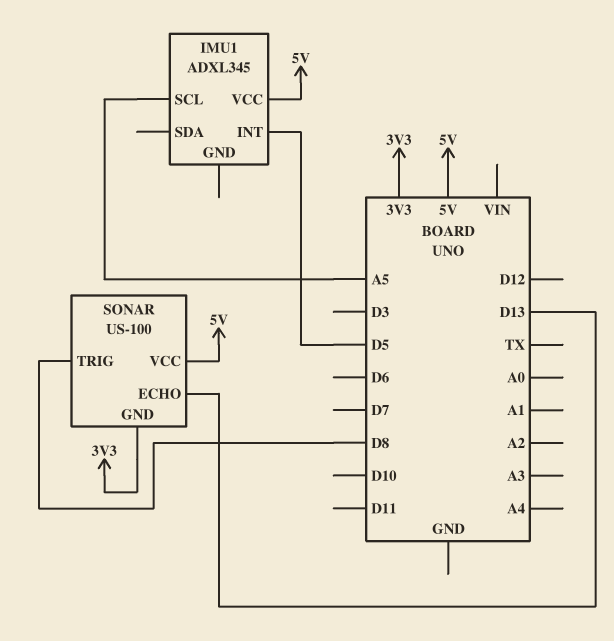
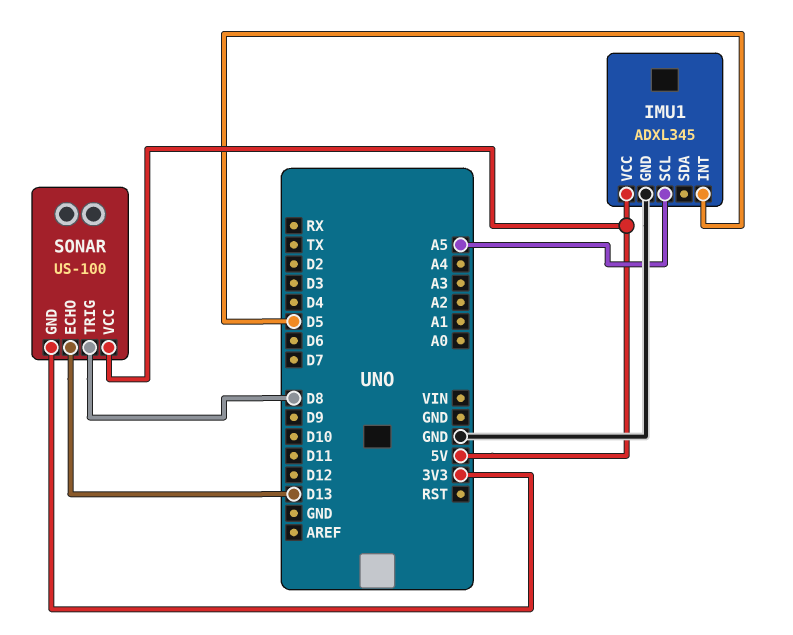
IMU1 pin GND: none -> GND

